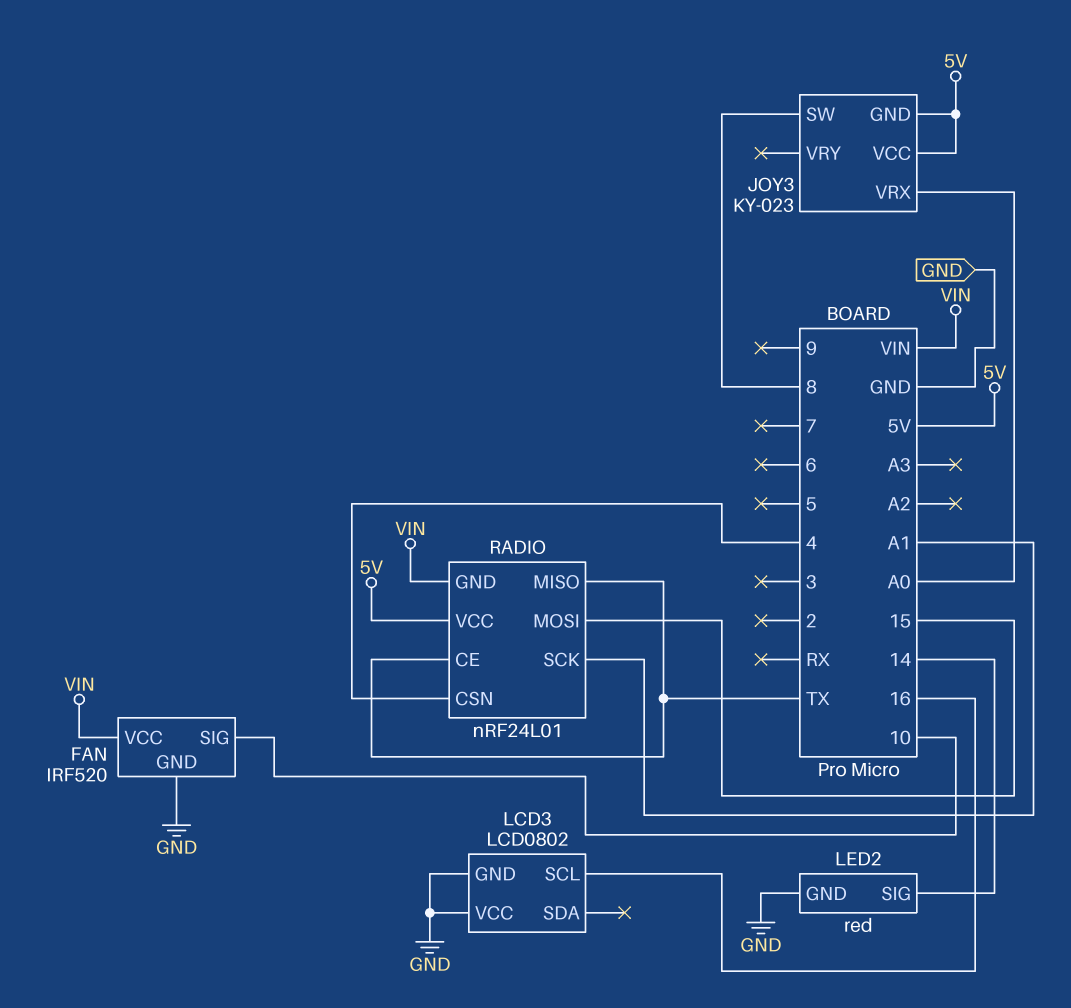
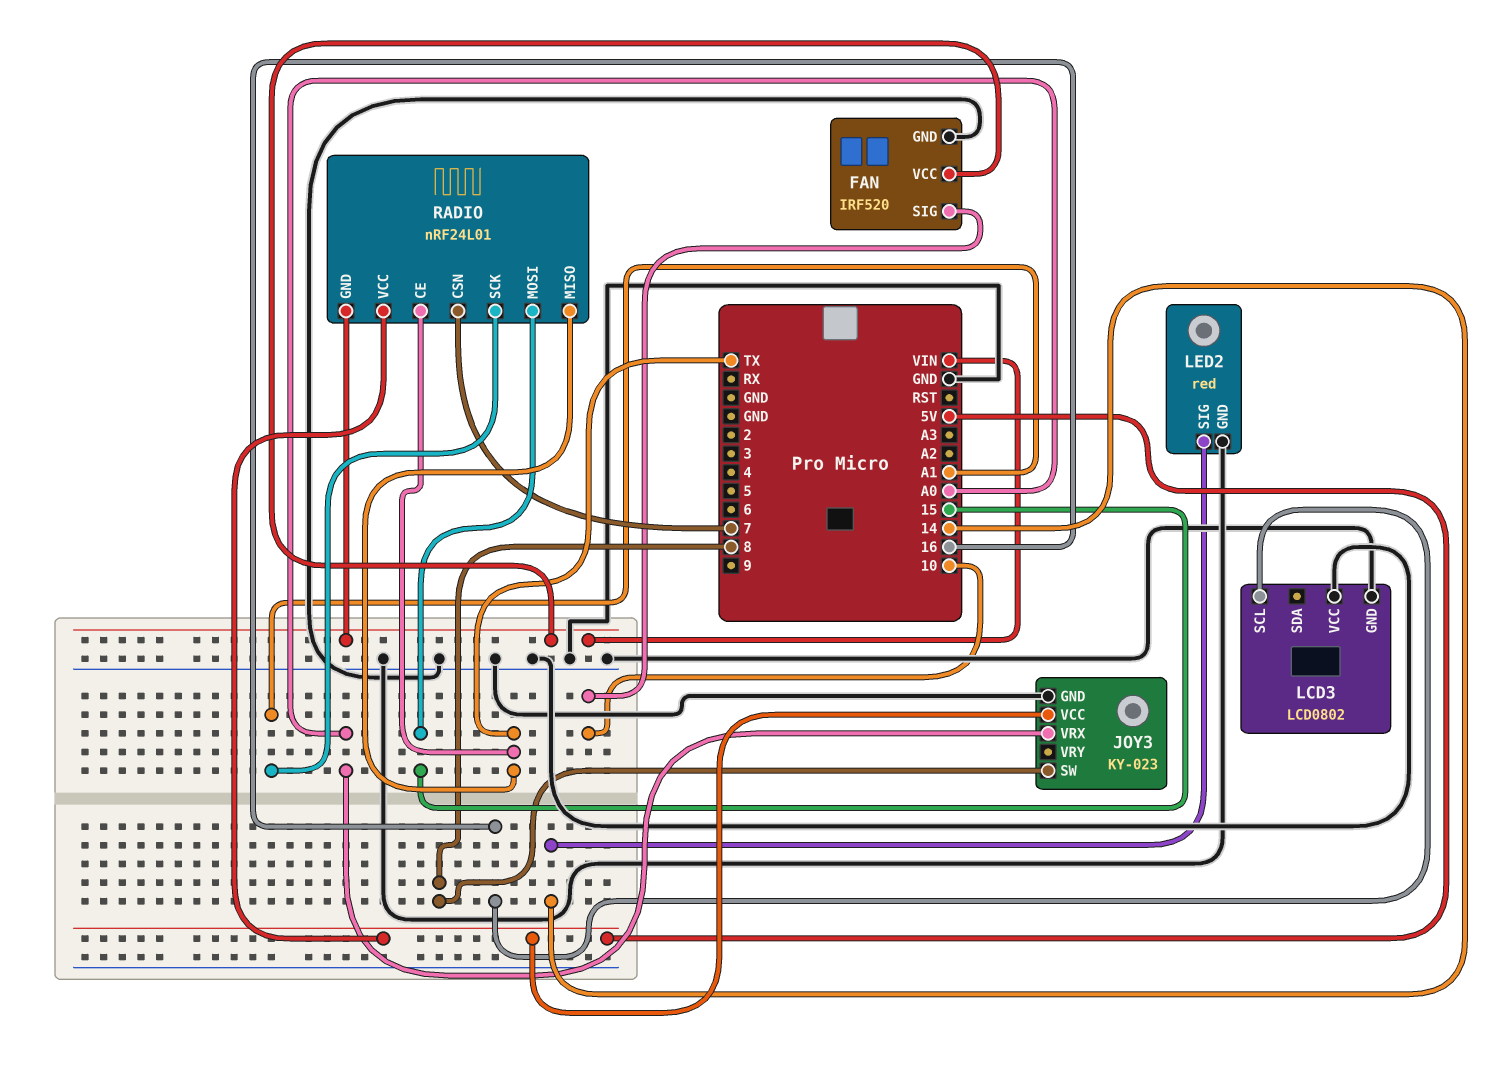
JOY3 pin GND: 5V -> GND
RADIO pin CSN: 4 -> 7

